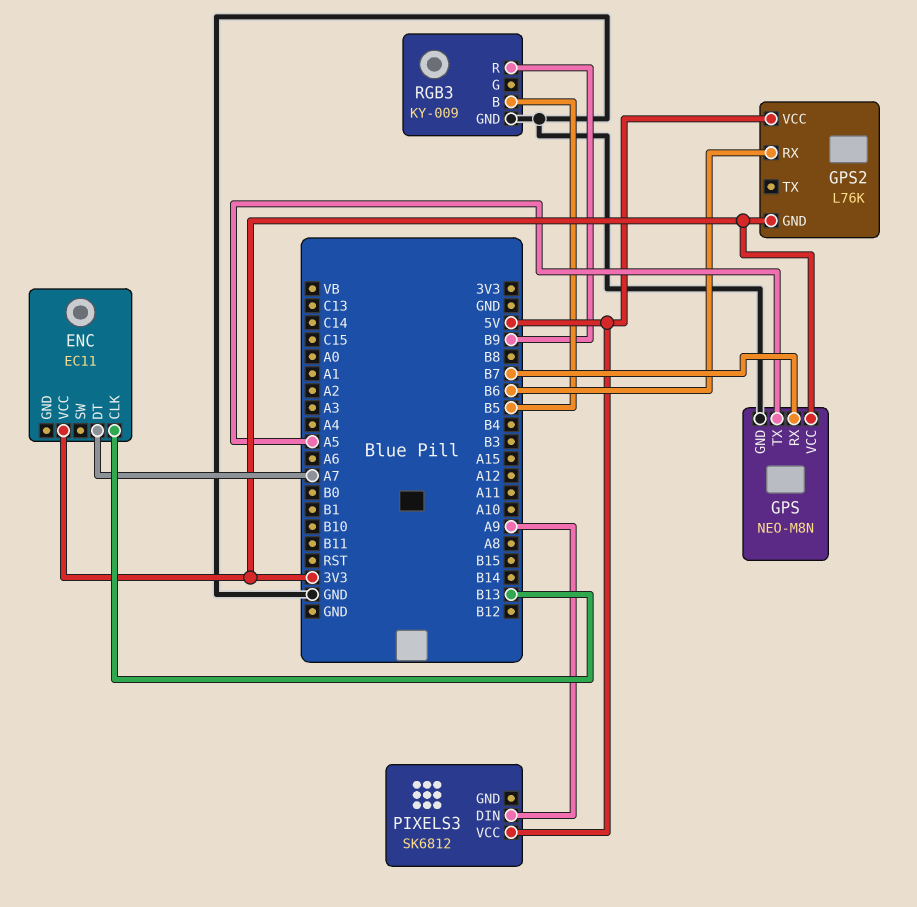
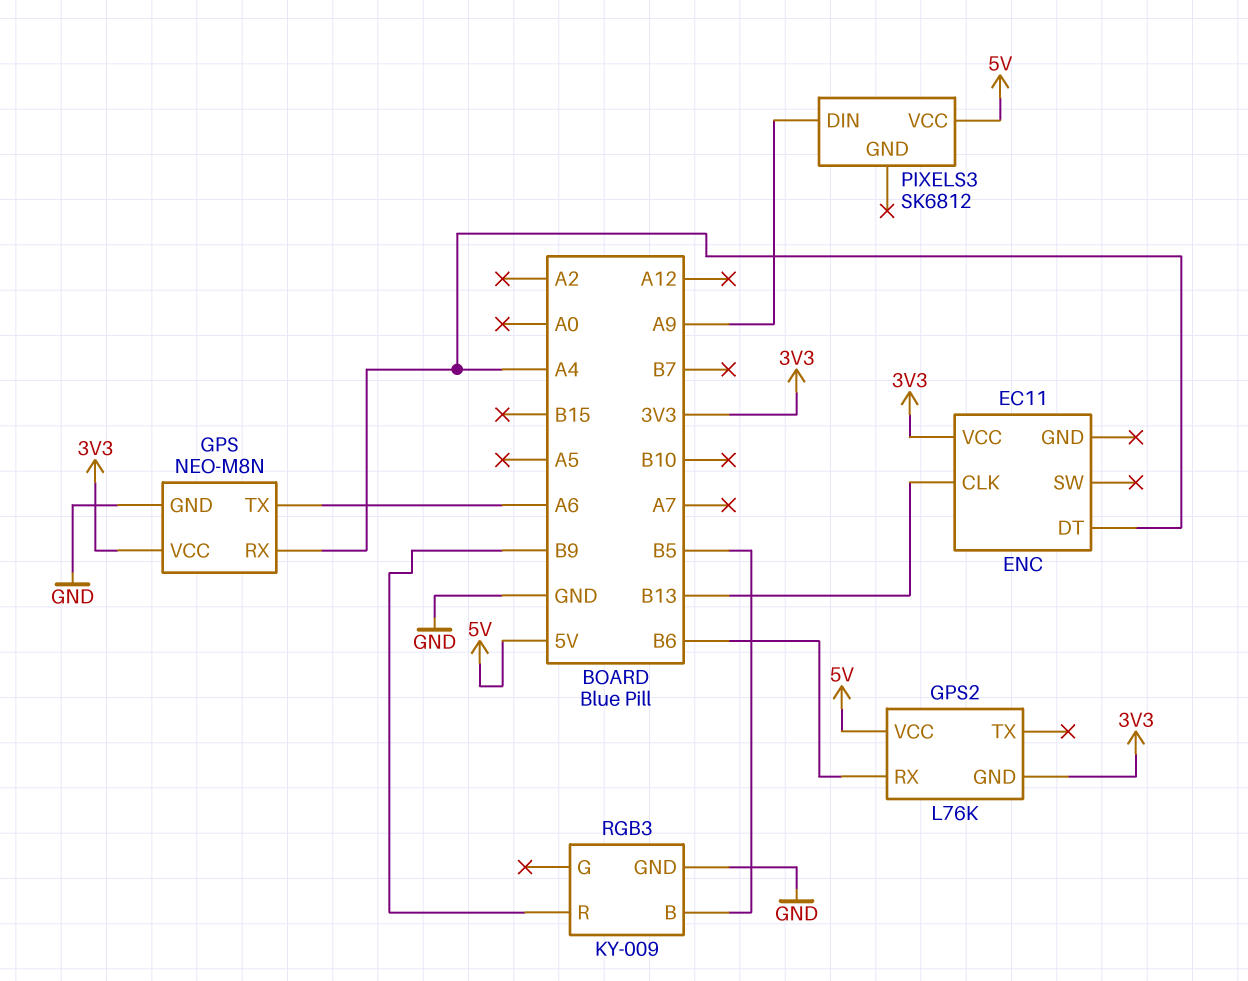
ENC pin DT: A7 -> A4
GPS pin RX: B7 -> A4
GPS pin TX: A5 -> A6

